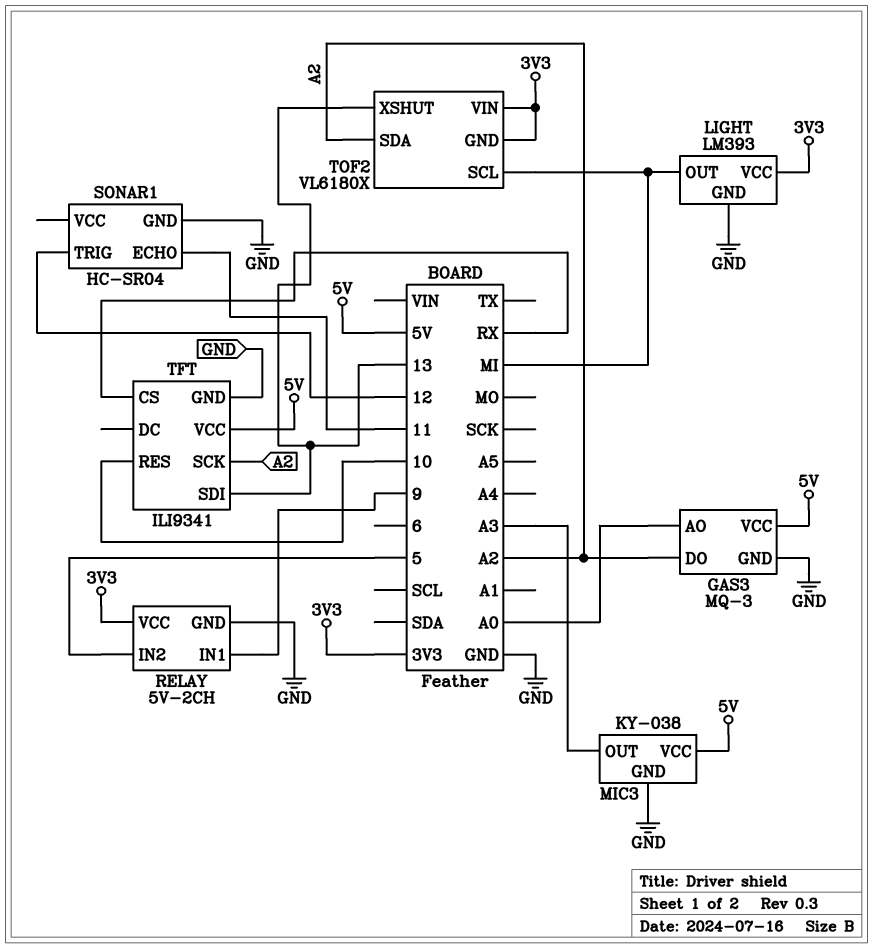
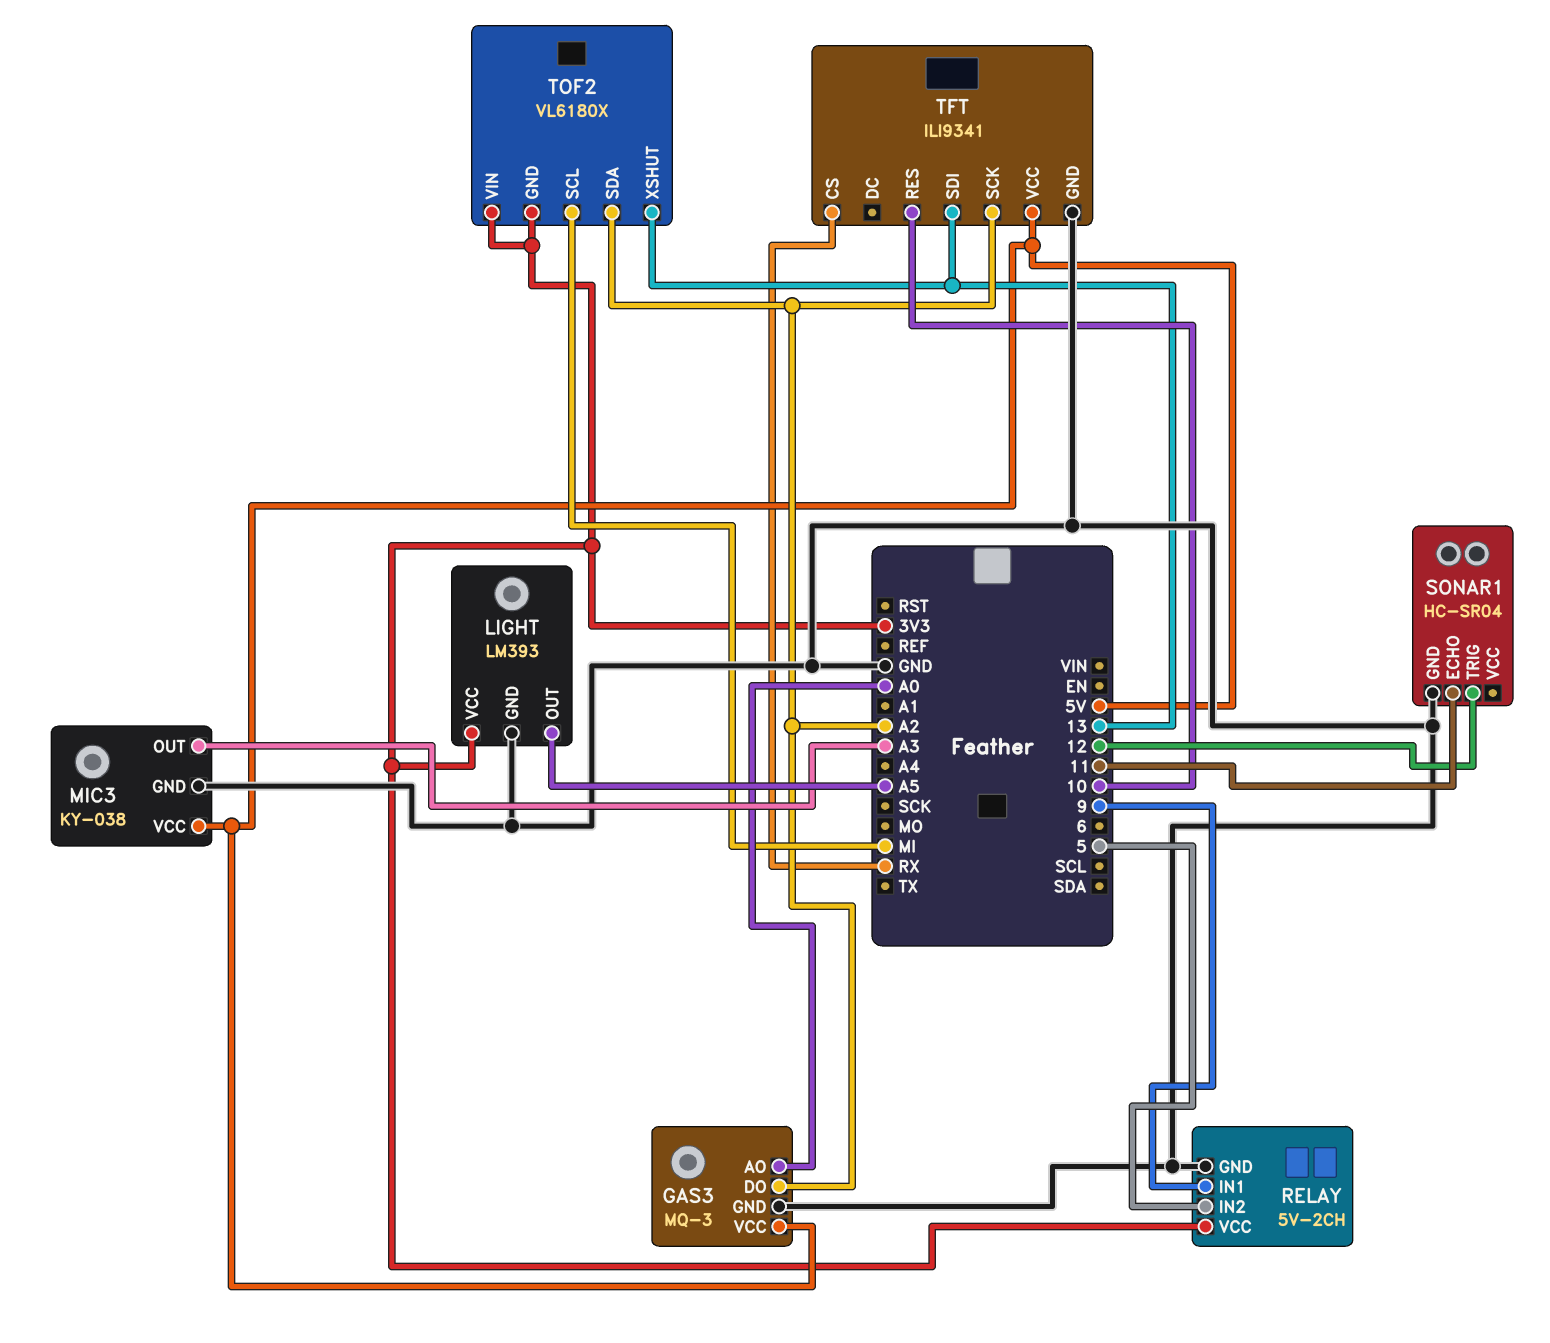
LIGHT pin OUT: MI -> A5

